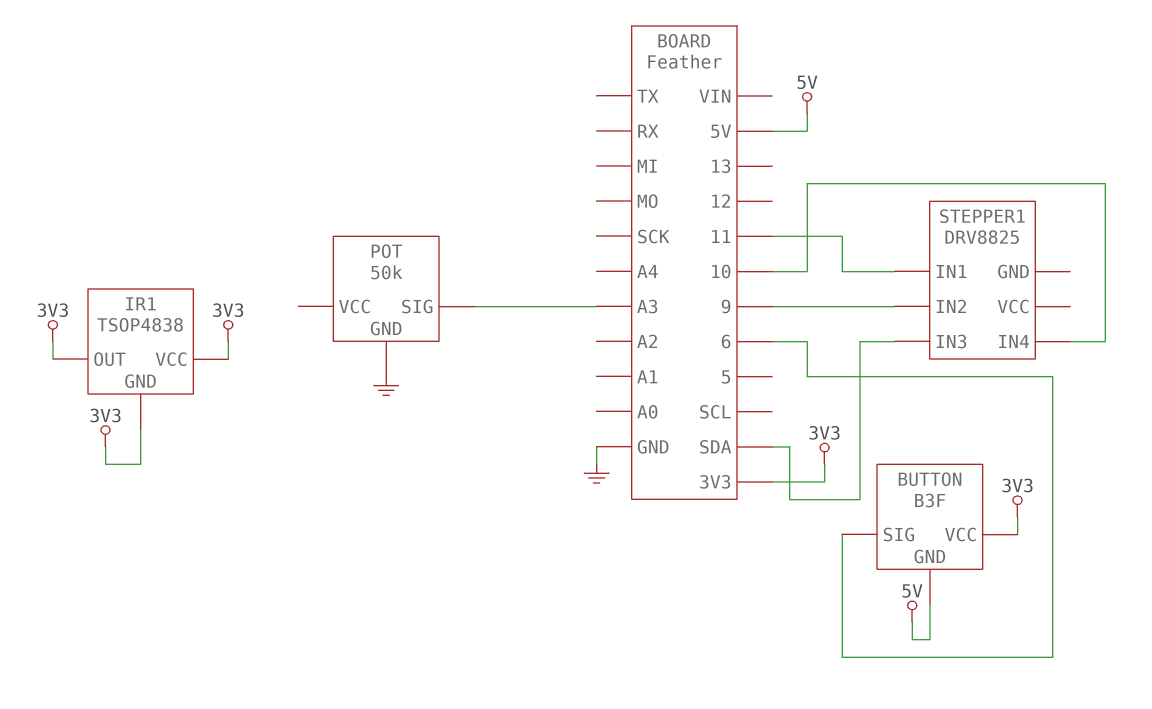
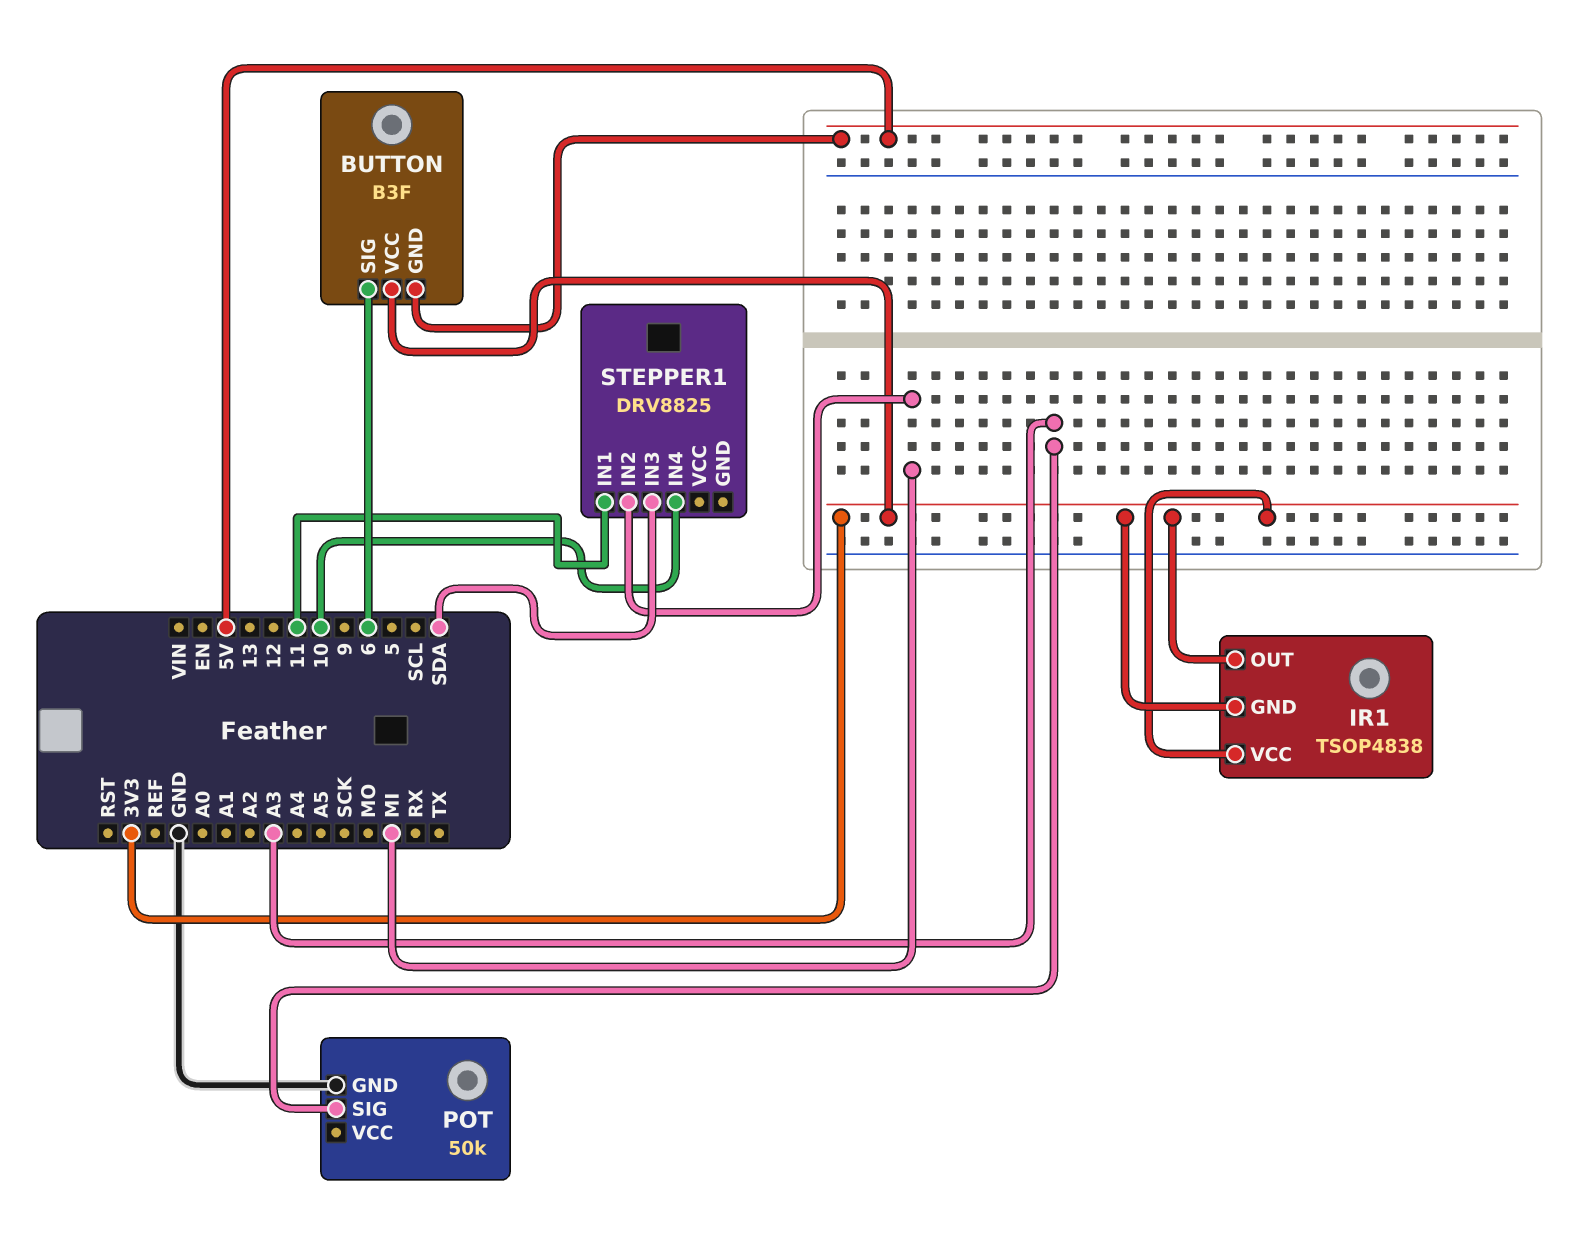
STEPPER1 pin IN2: 9 -> MI

